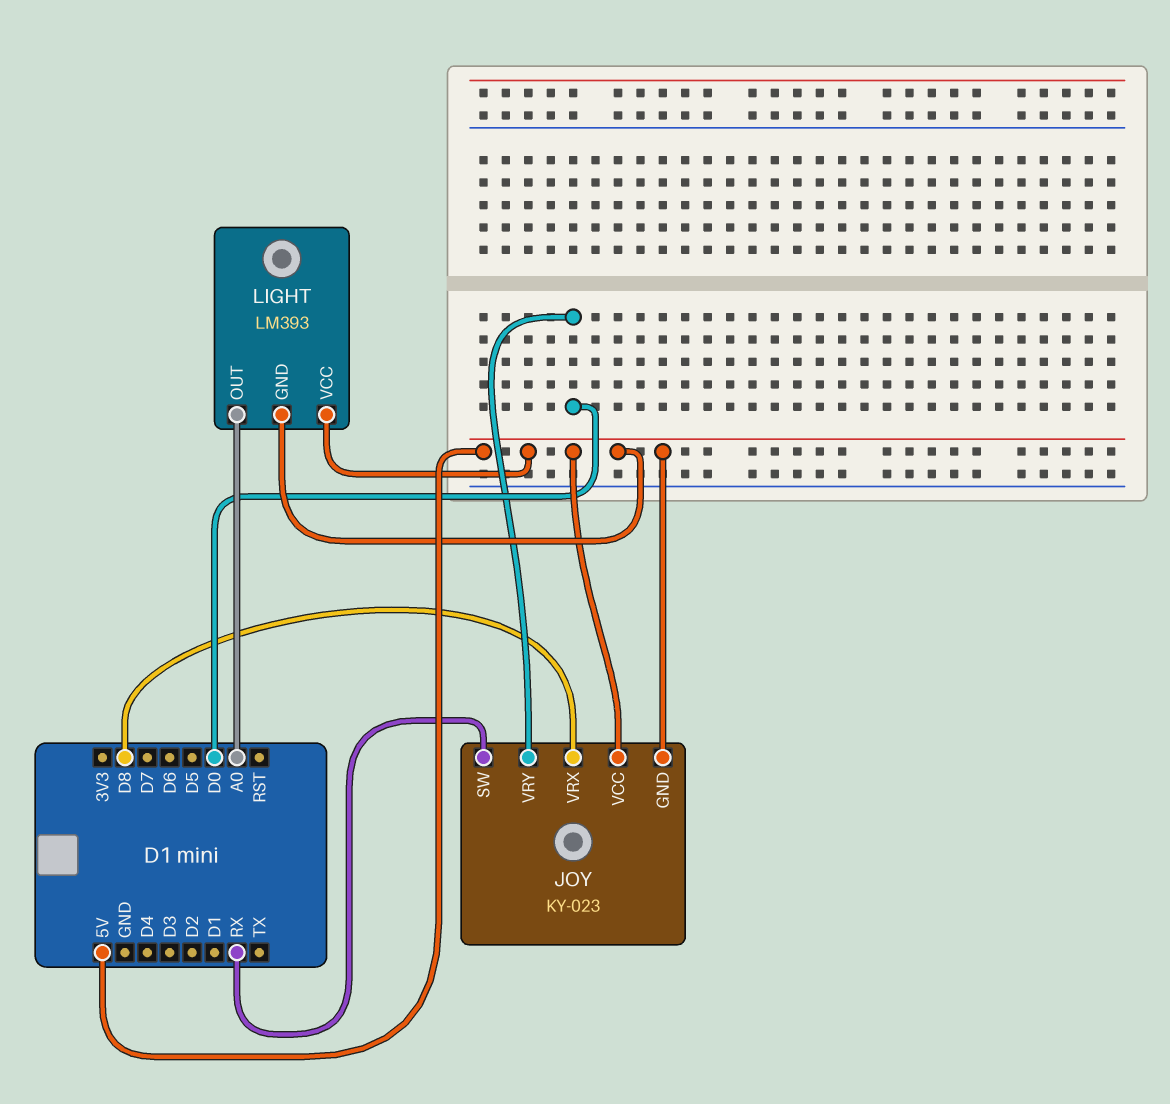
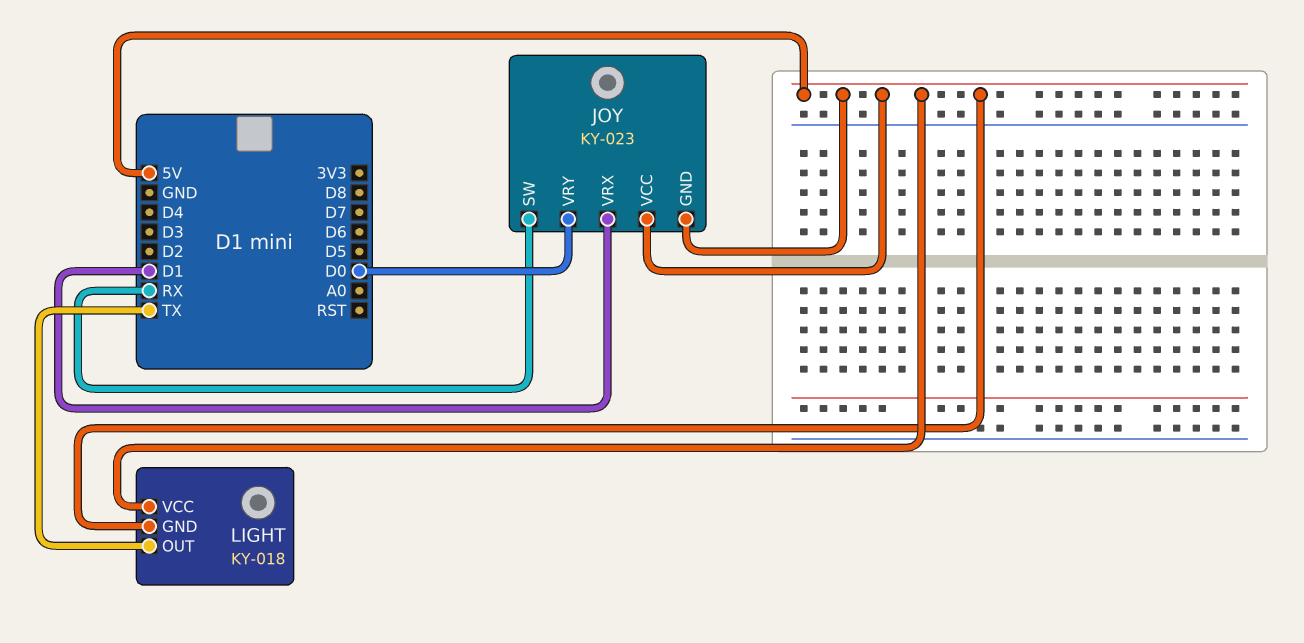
JOY pin VRX: D8 -> D1
LIGHT: LM393 -> KY-018
LIGHT pin OUT: A0 -> TX

